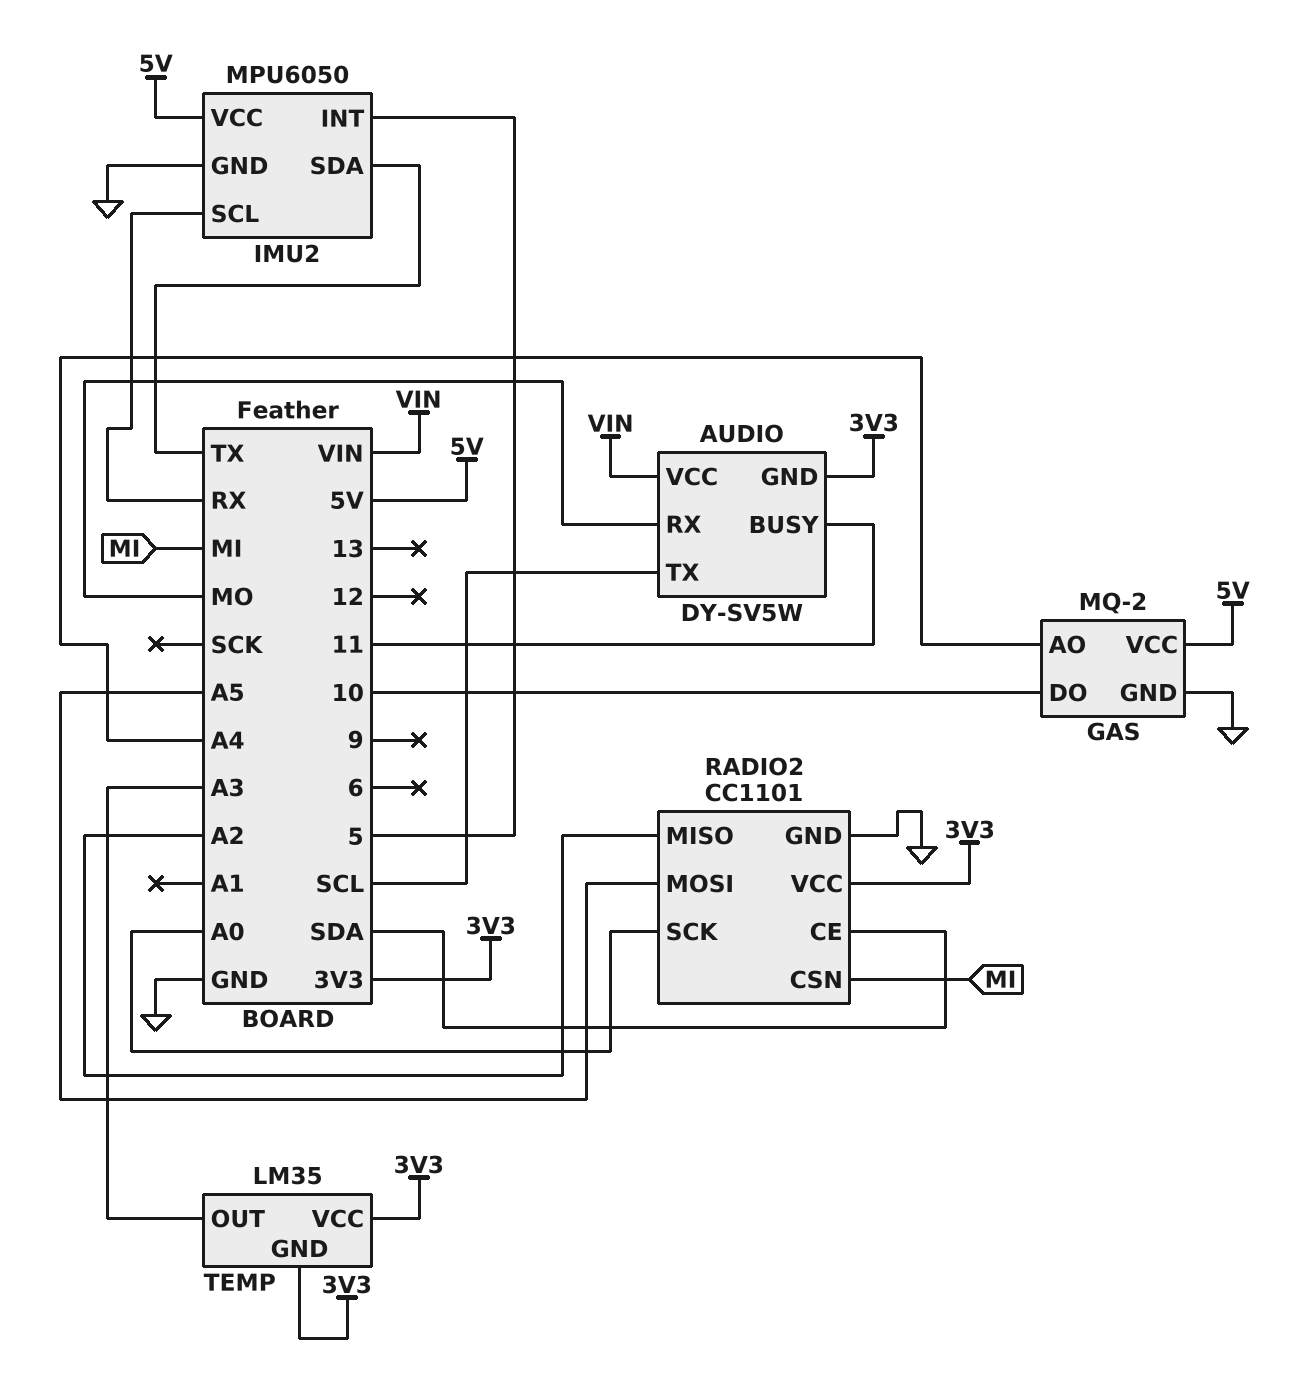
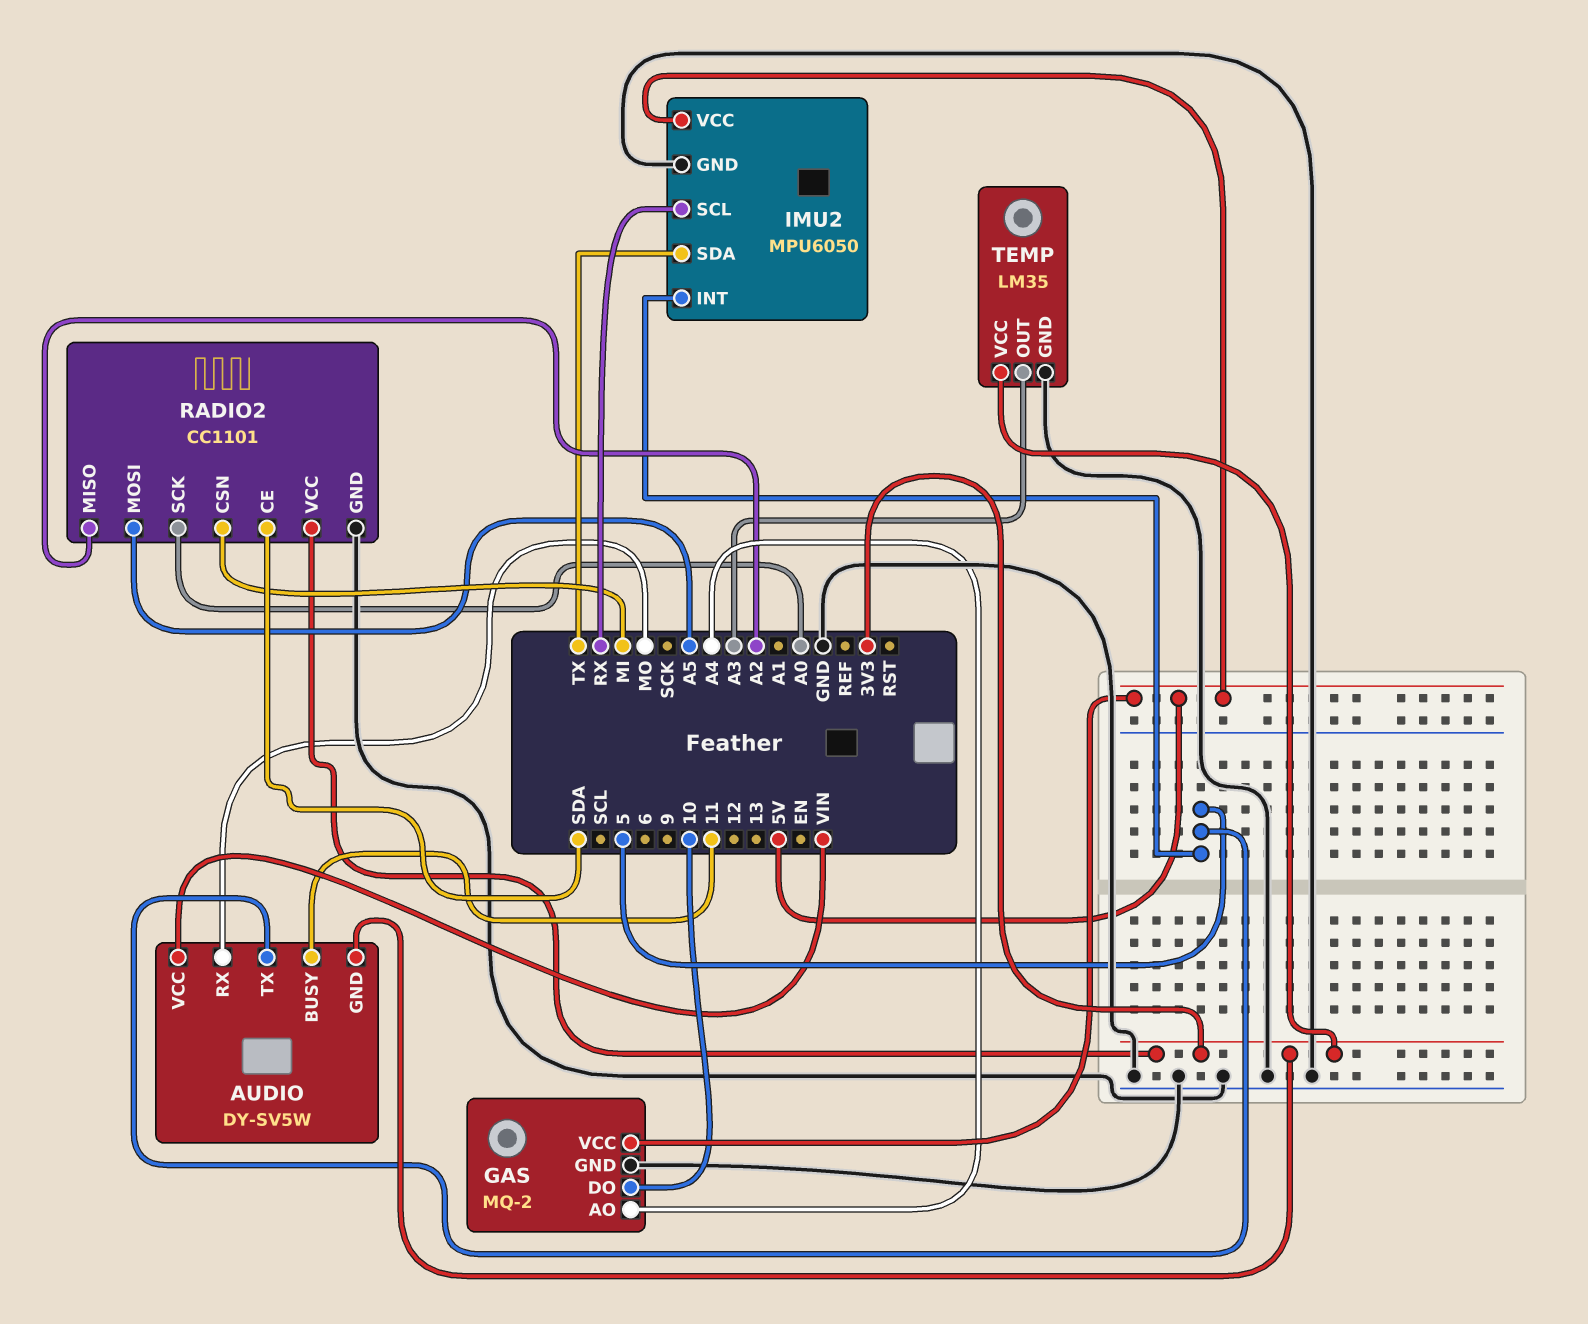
AUDIO pin TX: SCL -> 5
TEMP pin GND: 3V3 -> GND

